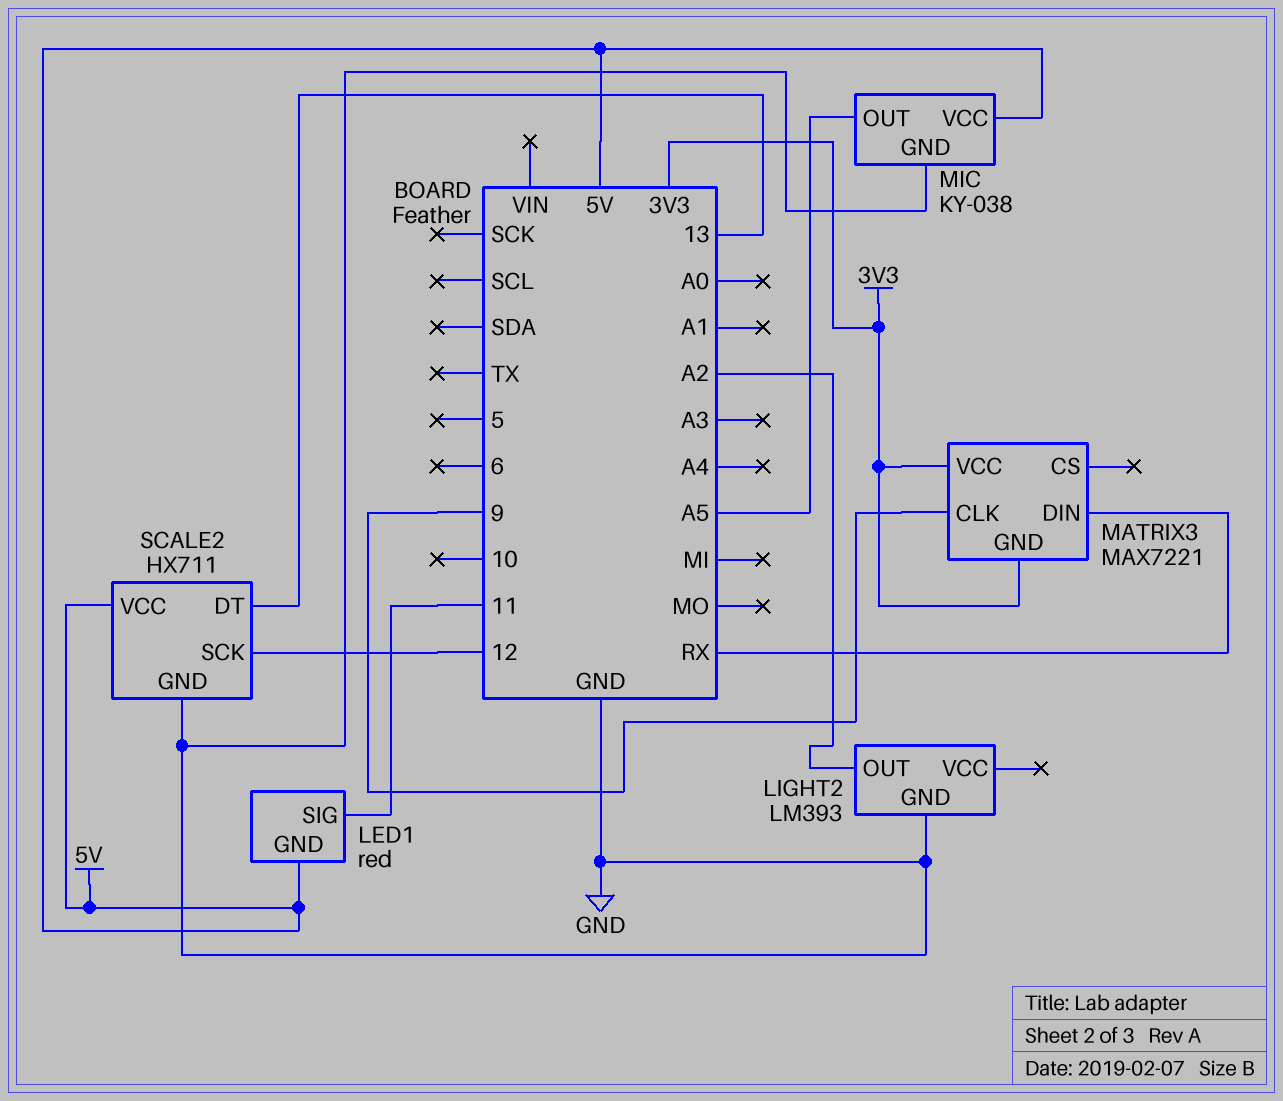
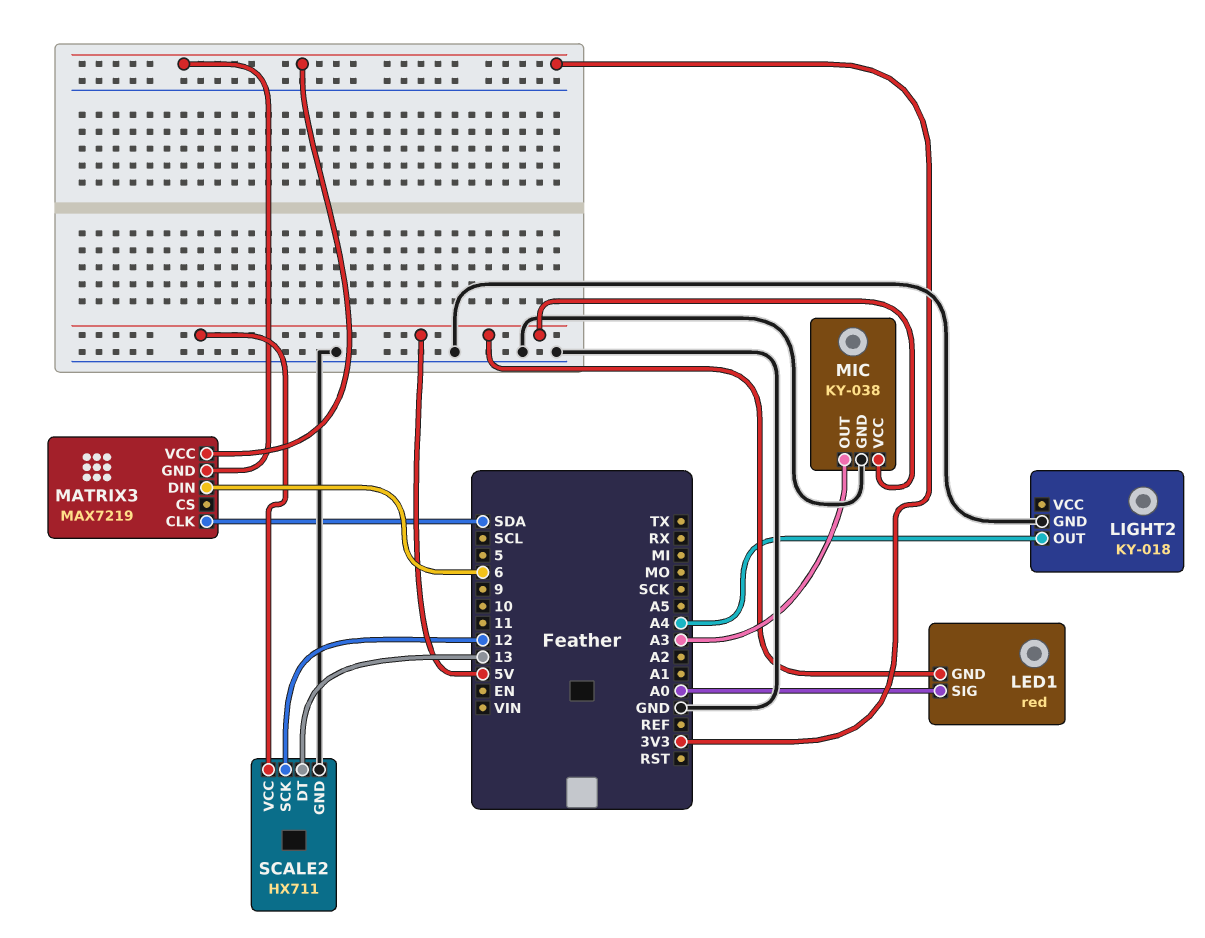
LED1 pin SIG: 11 -> A0
LIGHT2: LM393 -> KY-018
LIGHT2 pin OUT: A2 -> A4
MATRIX3: MAX7221 -> MAX7219
MATRIX3 pin CLK: 9 -> SDA
MATRIX3 pin DIN: RX -> 6
MIC pin OUT: A5 -> A3

